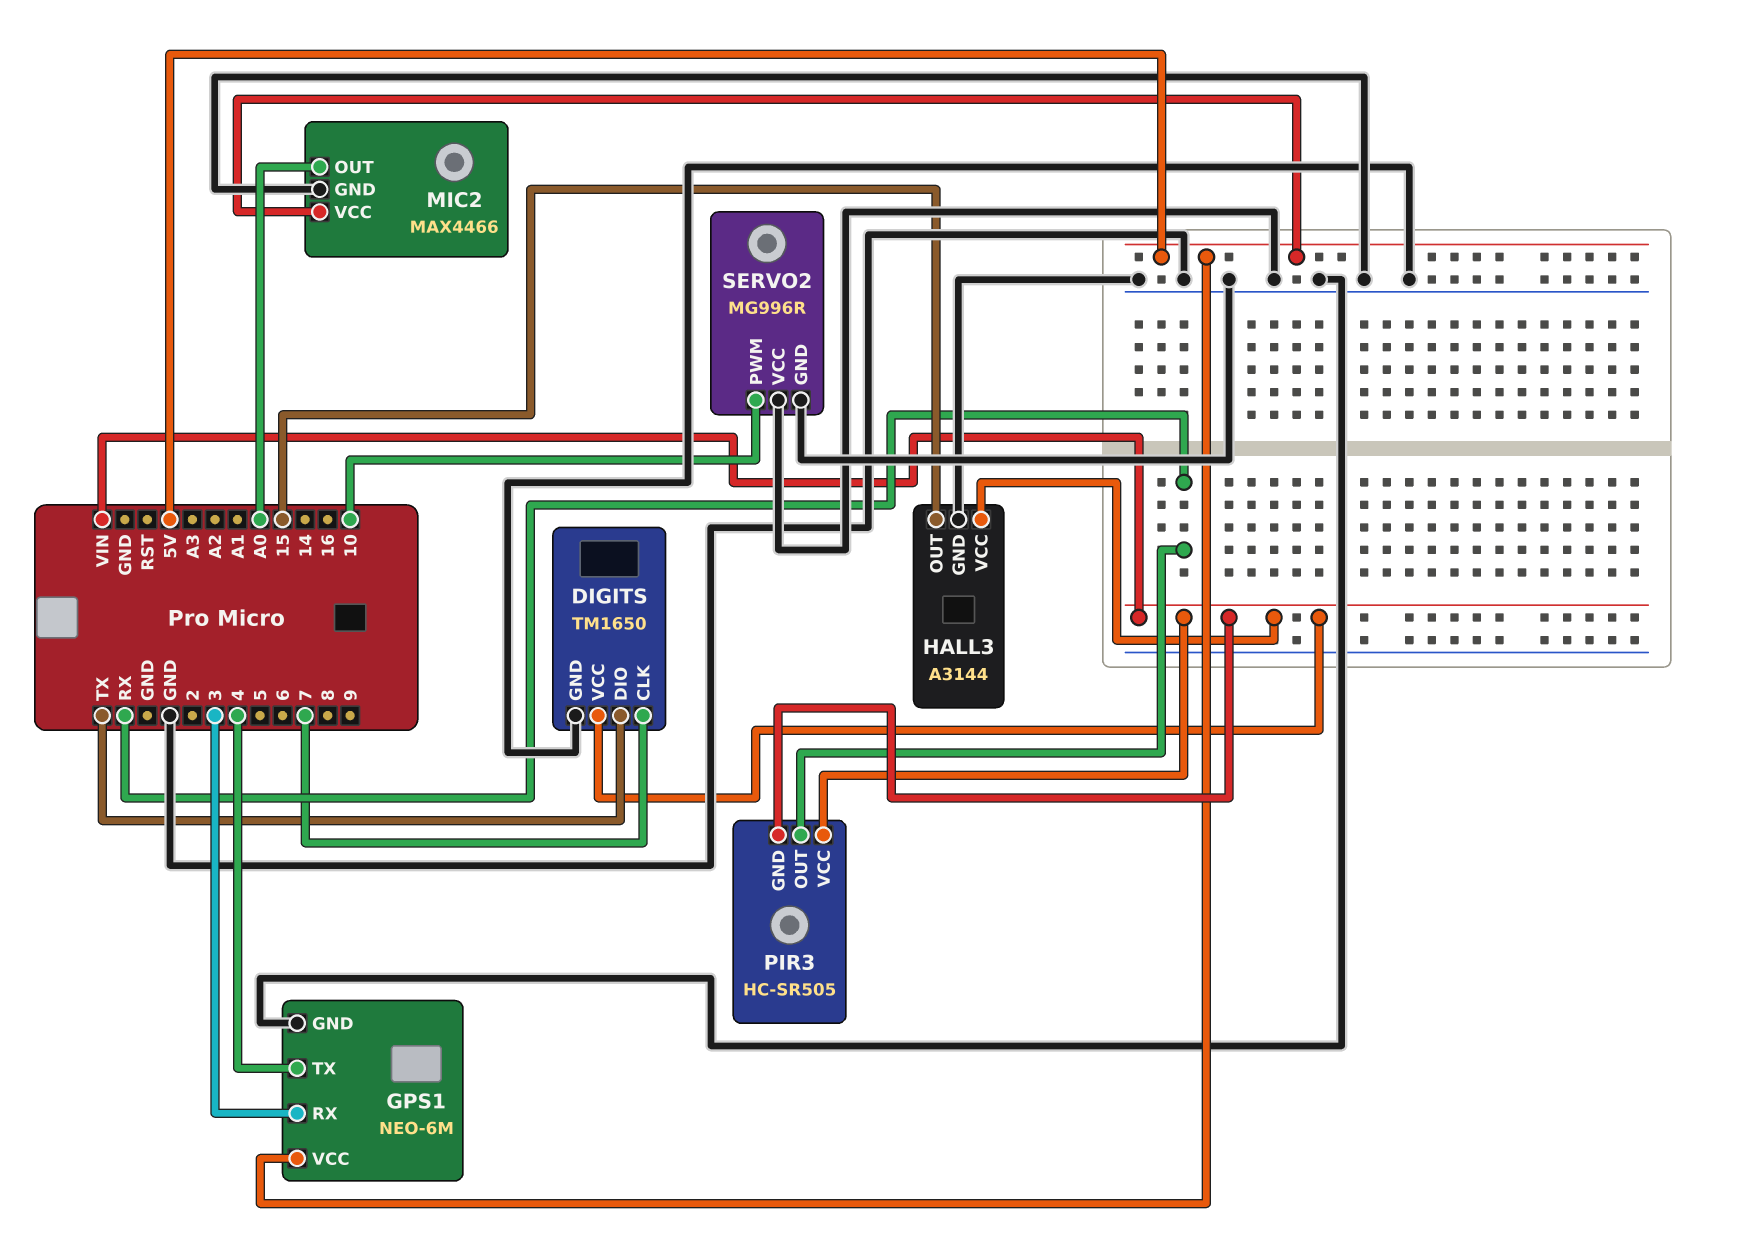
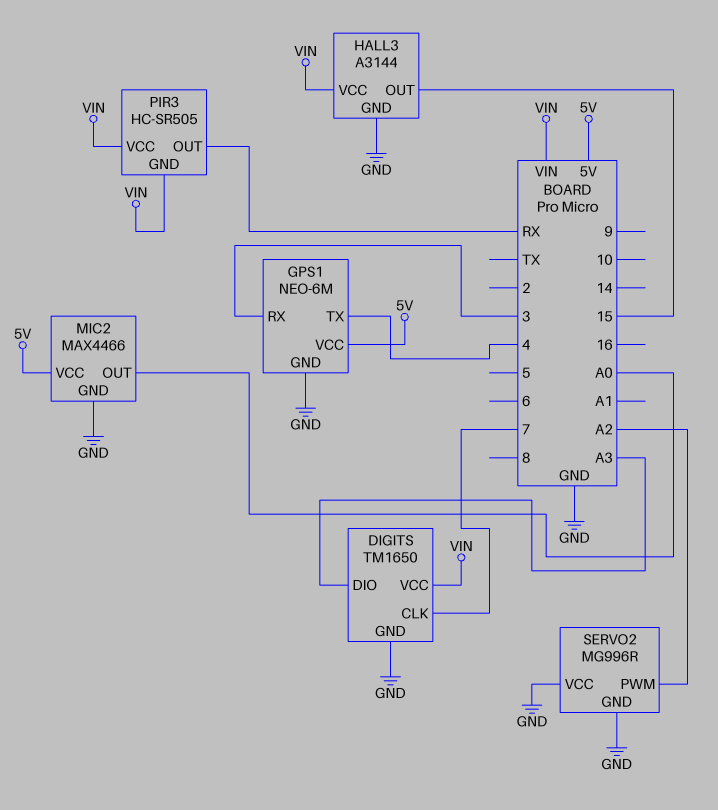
DIGITS pin DIO: TX -> A3
SERVO2 pin PWM: 10 -> A2

